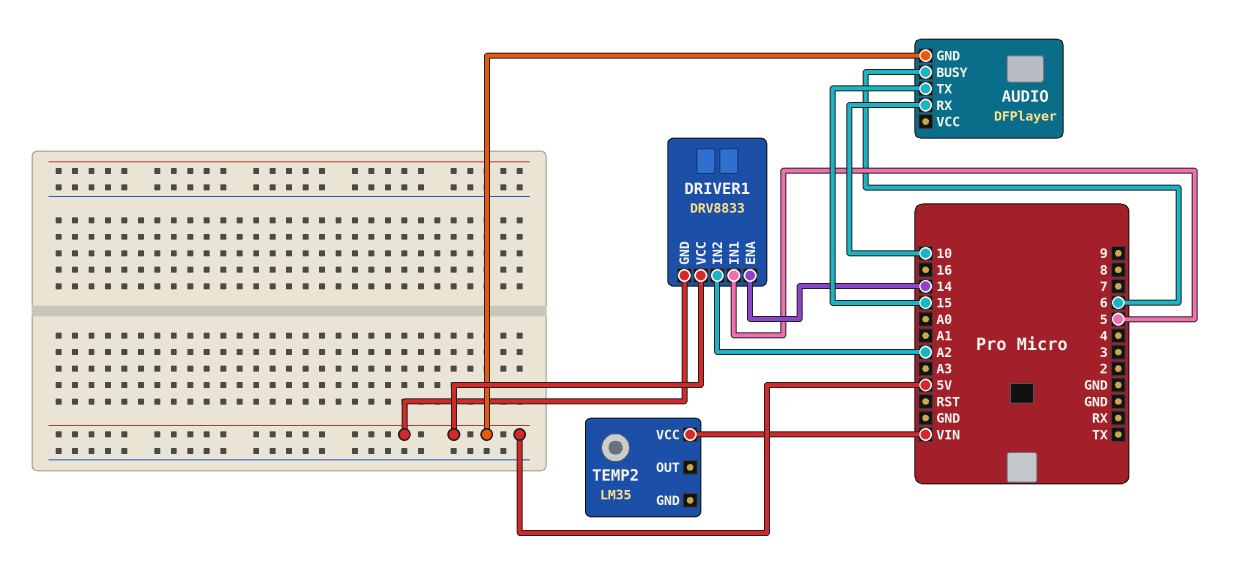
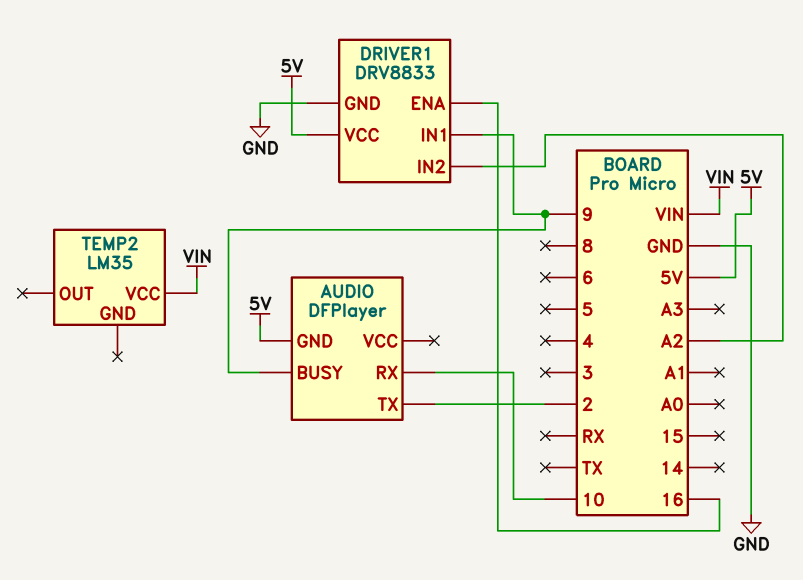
AUDIO pin BUSY: 6 -> 9
AUDIO pin TX: 15 -> 2
DRIVER1 pin ENA: 14 -> 16
DRIVER1 pin GND: 5V -> GND
DRIVER1 pin IN1: 5 -> 9

